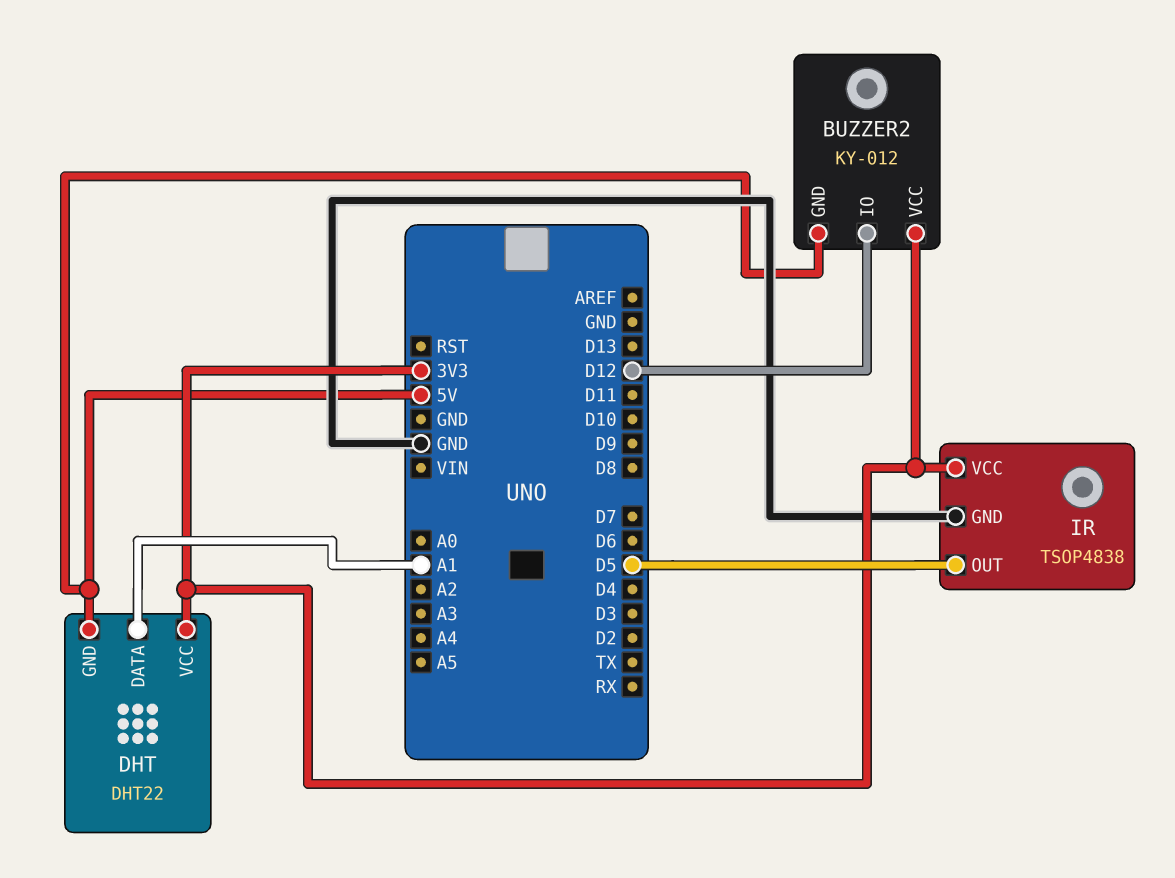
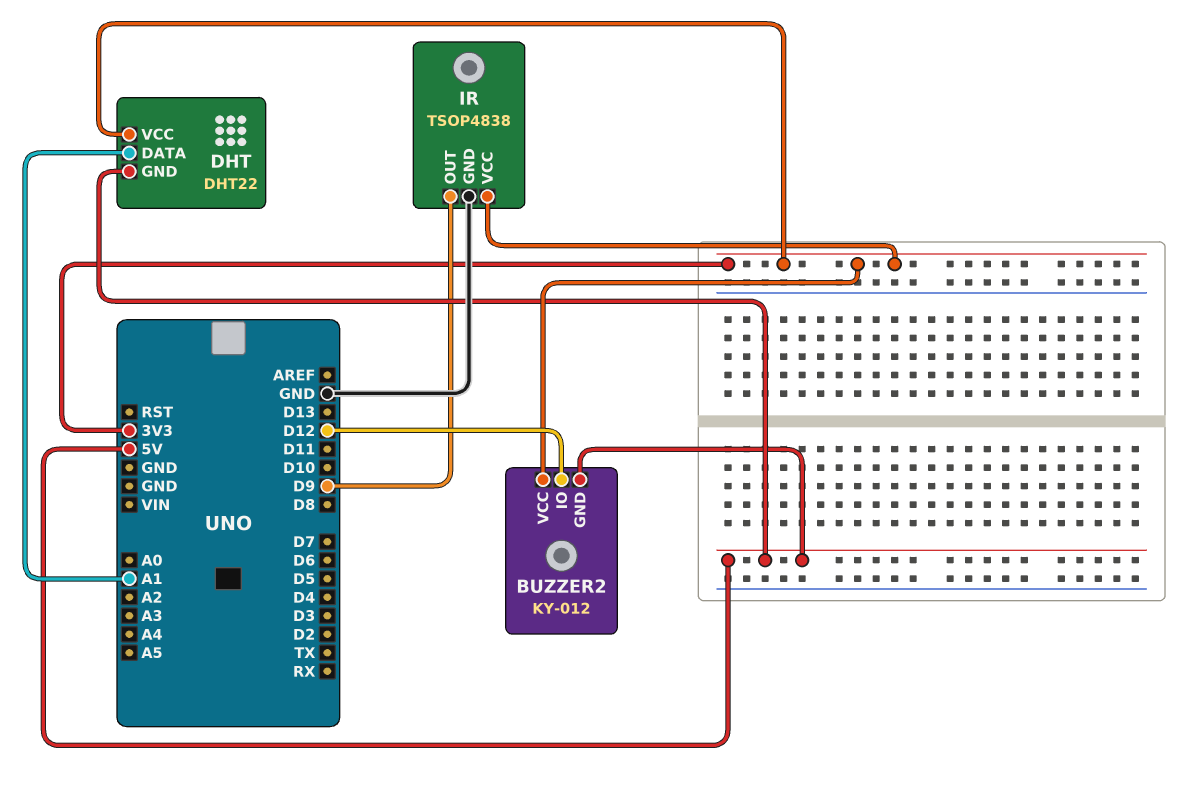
IR pin OUT: D5 -> D9

